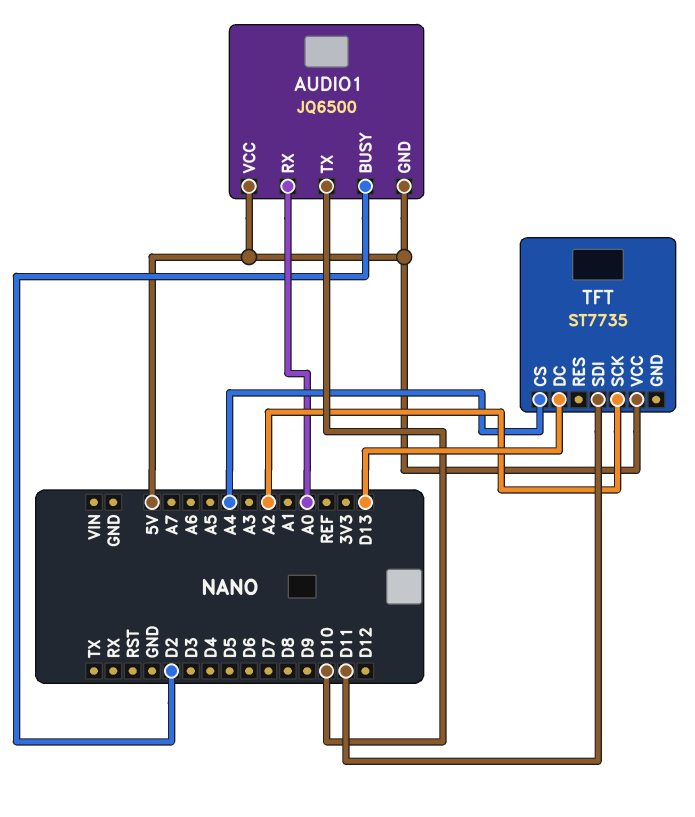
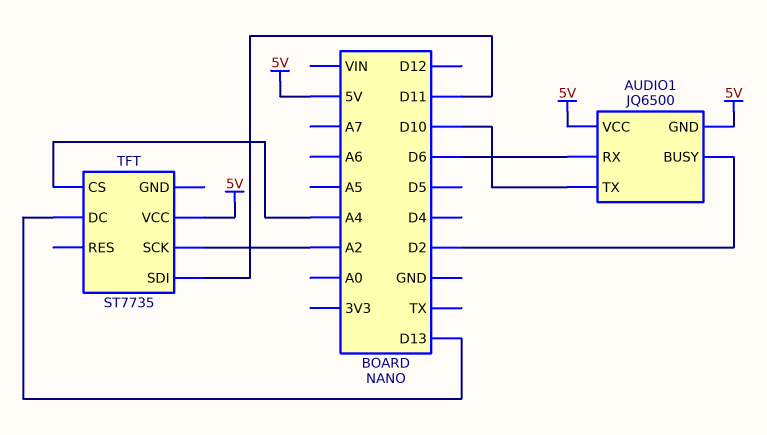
AUDIO1 pin RX: A0 -> D6

